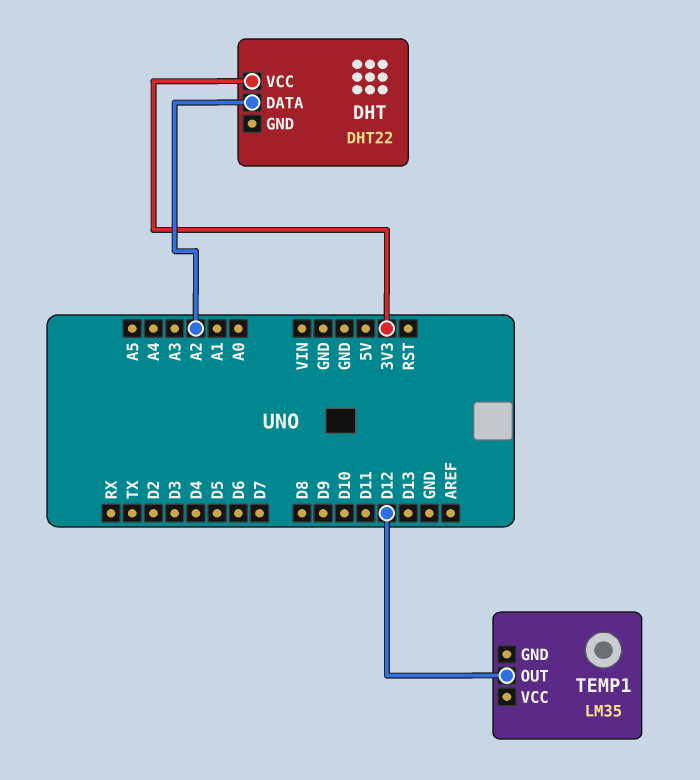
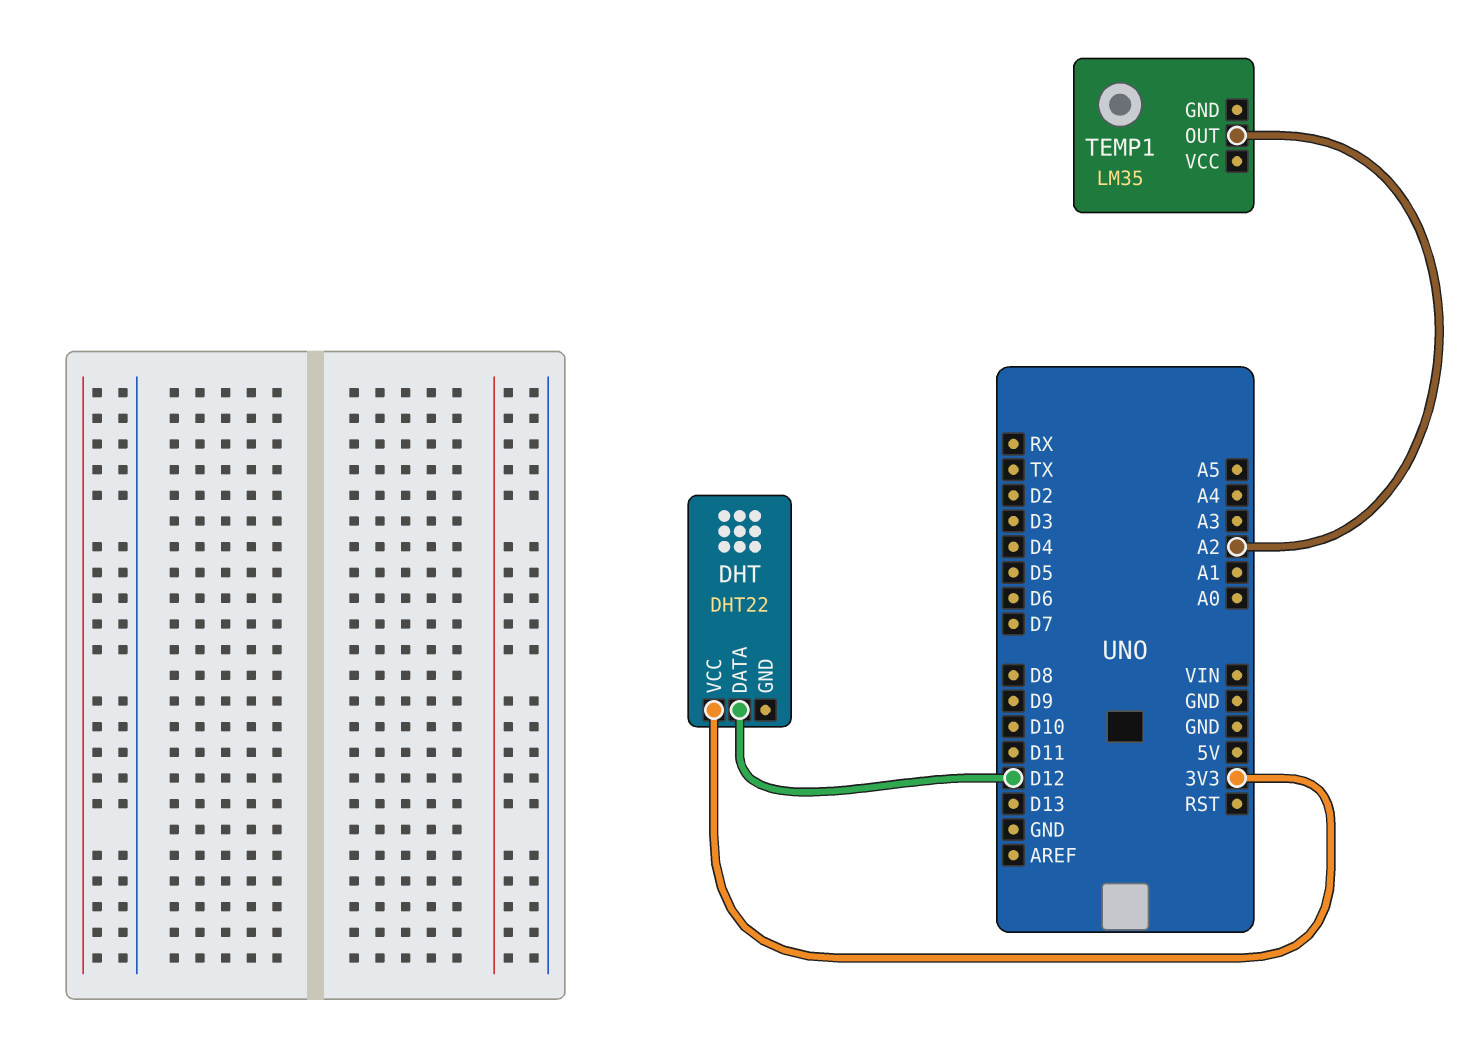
DHT pin DATA: A2 -> D12
TEMP1 pin OUT: D12 -> A2

